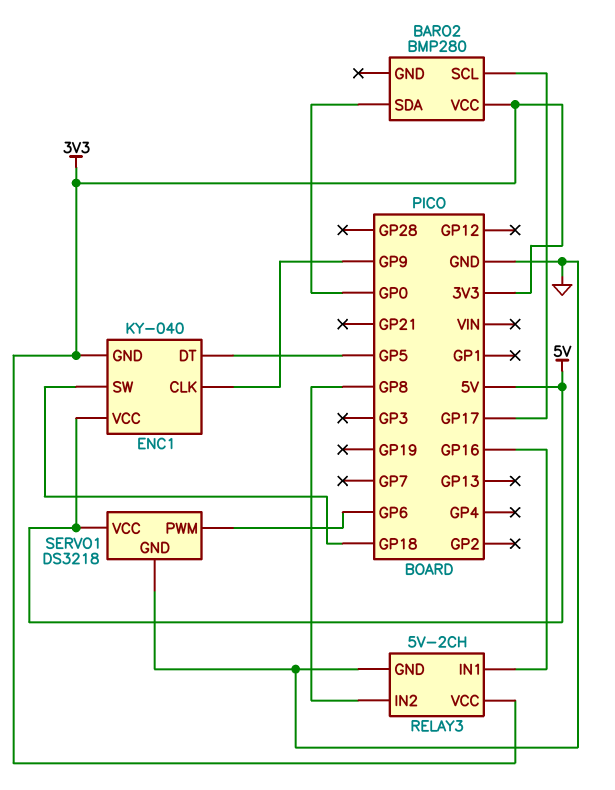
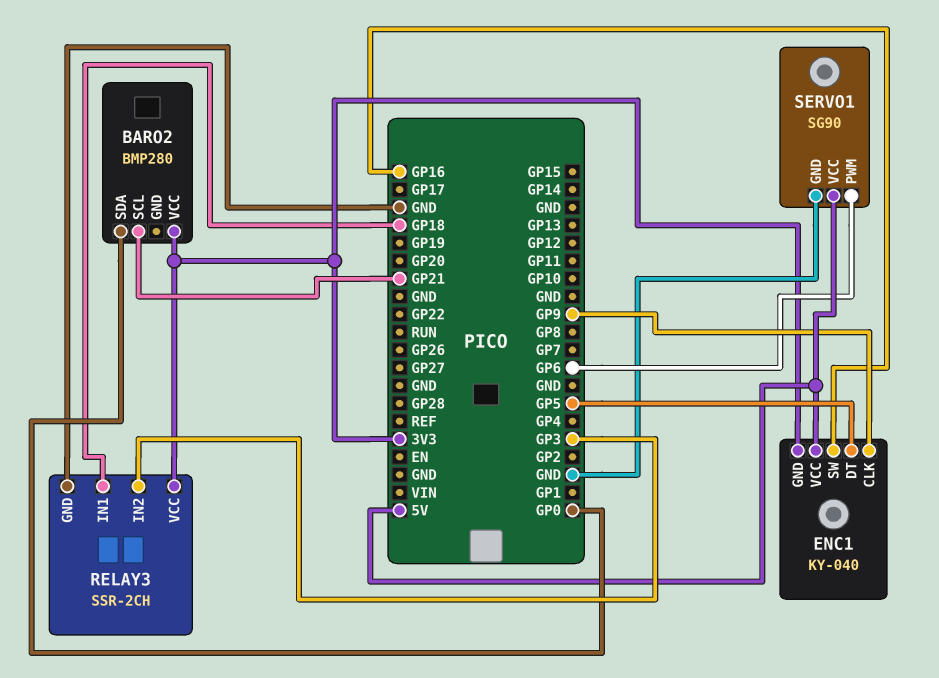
BARO2 pin SCL: GP17 -> GP21
ENC1 pin SW: GP18 -> GP16
RELAY3: 5V-2CH -> SSR-2CH
RELAY3 pin IN1: GP16 -> GP18
RELAY3 pin IN2: GP8 -> GP3
SERVO1: DS3218 -> SG90

